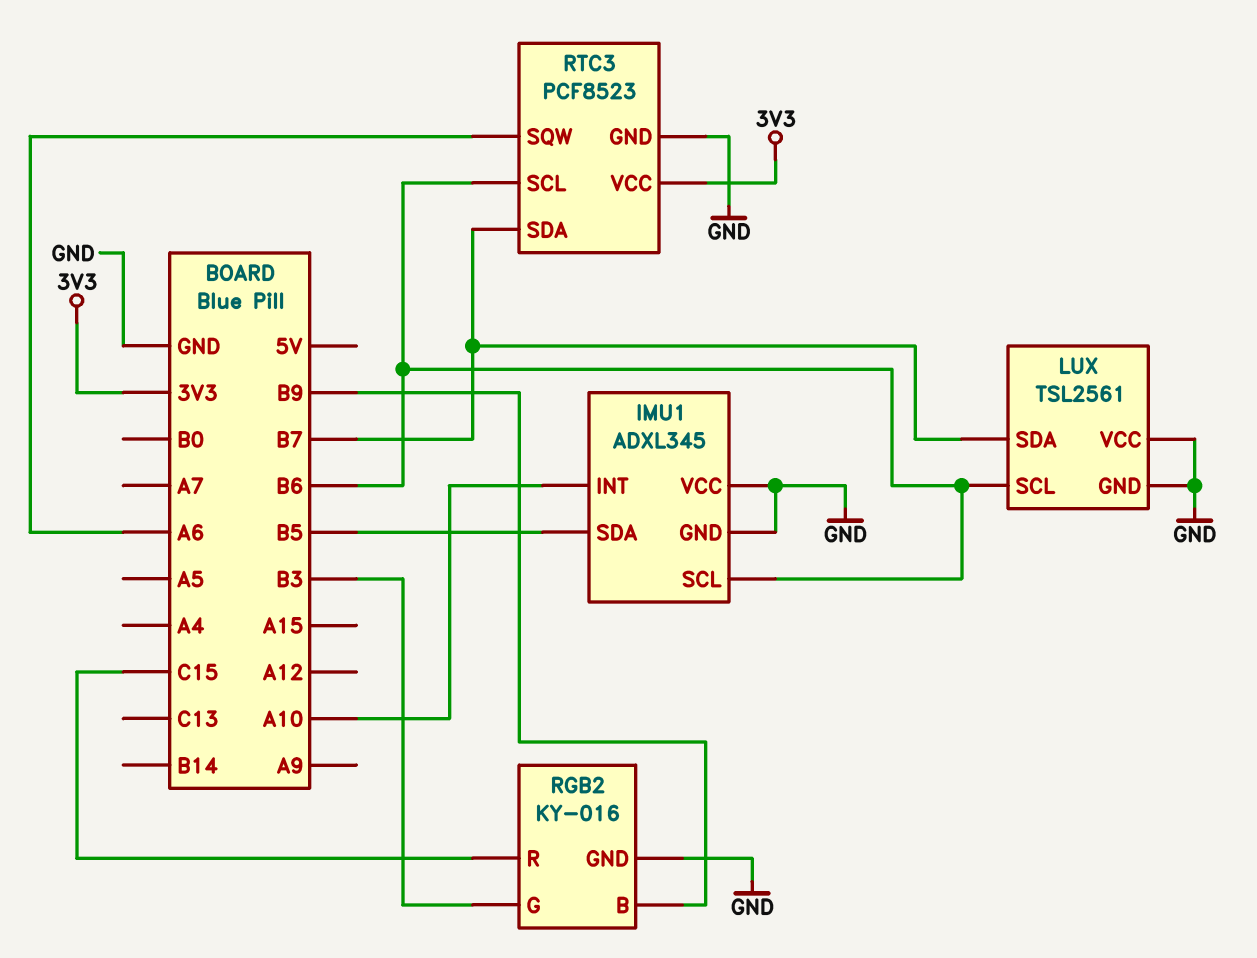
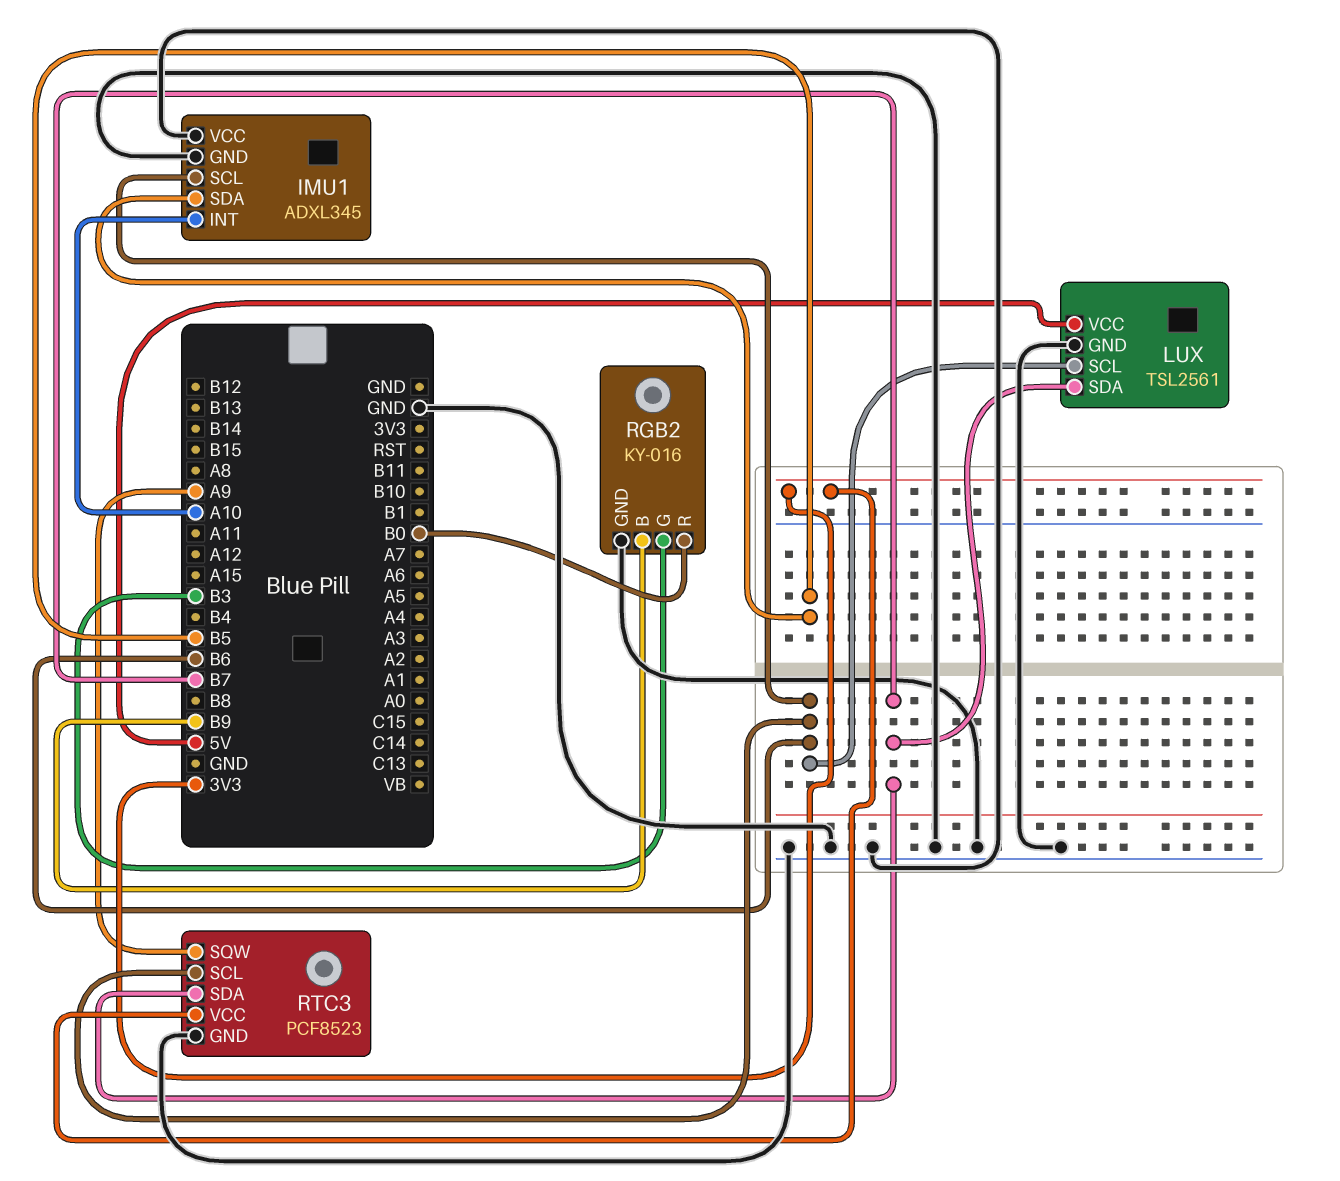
LUX pin VCC: GND -> 5V
RGB2 pin R: C15 -> B0
RTC3 pin SQW: A6 -> A9

